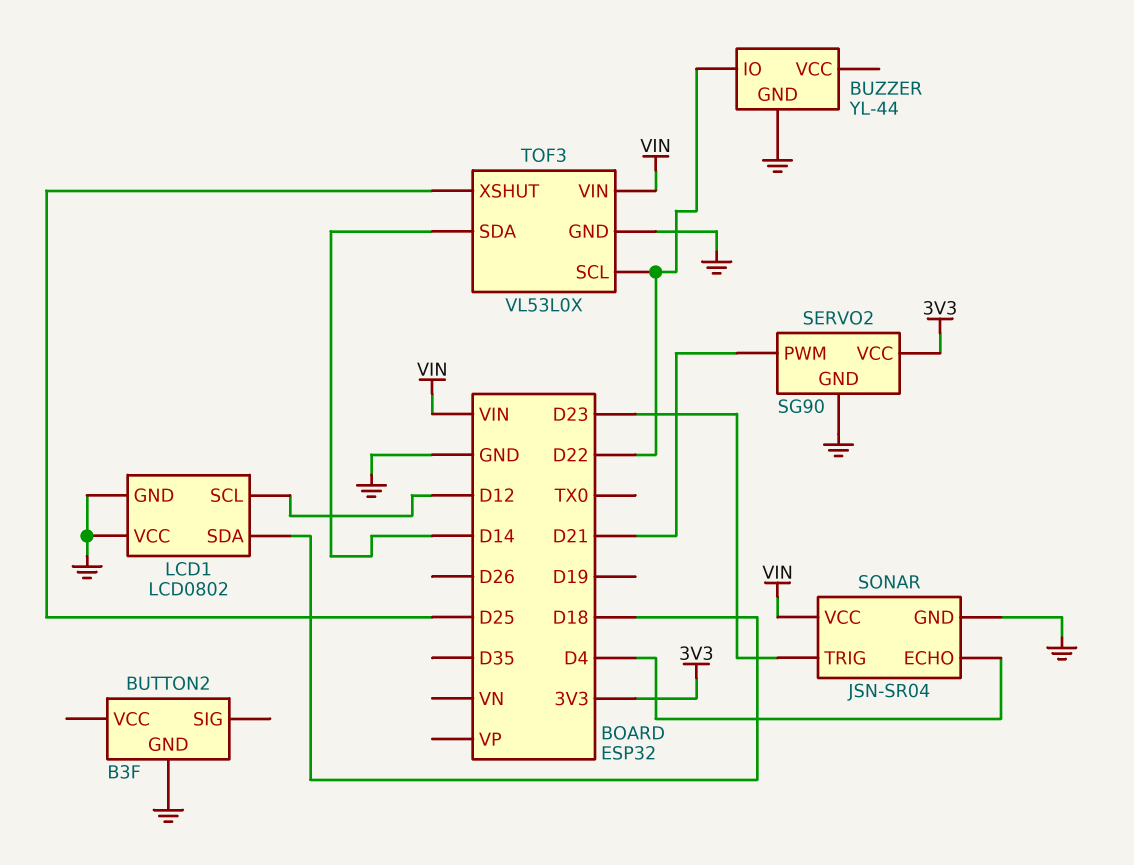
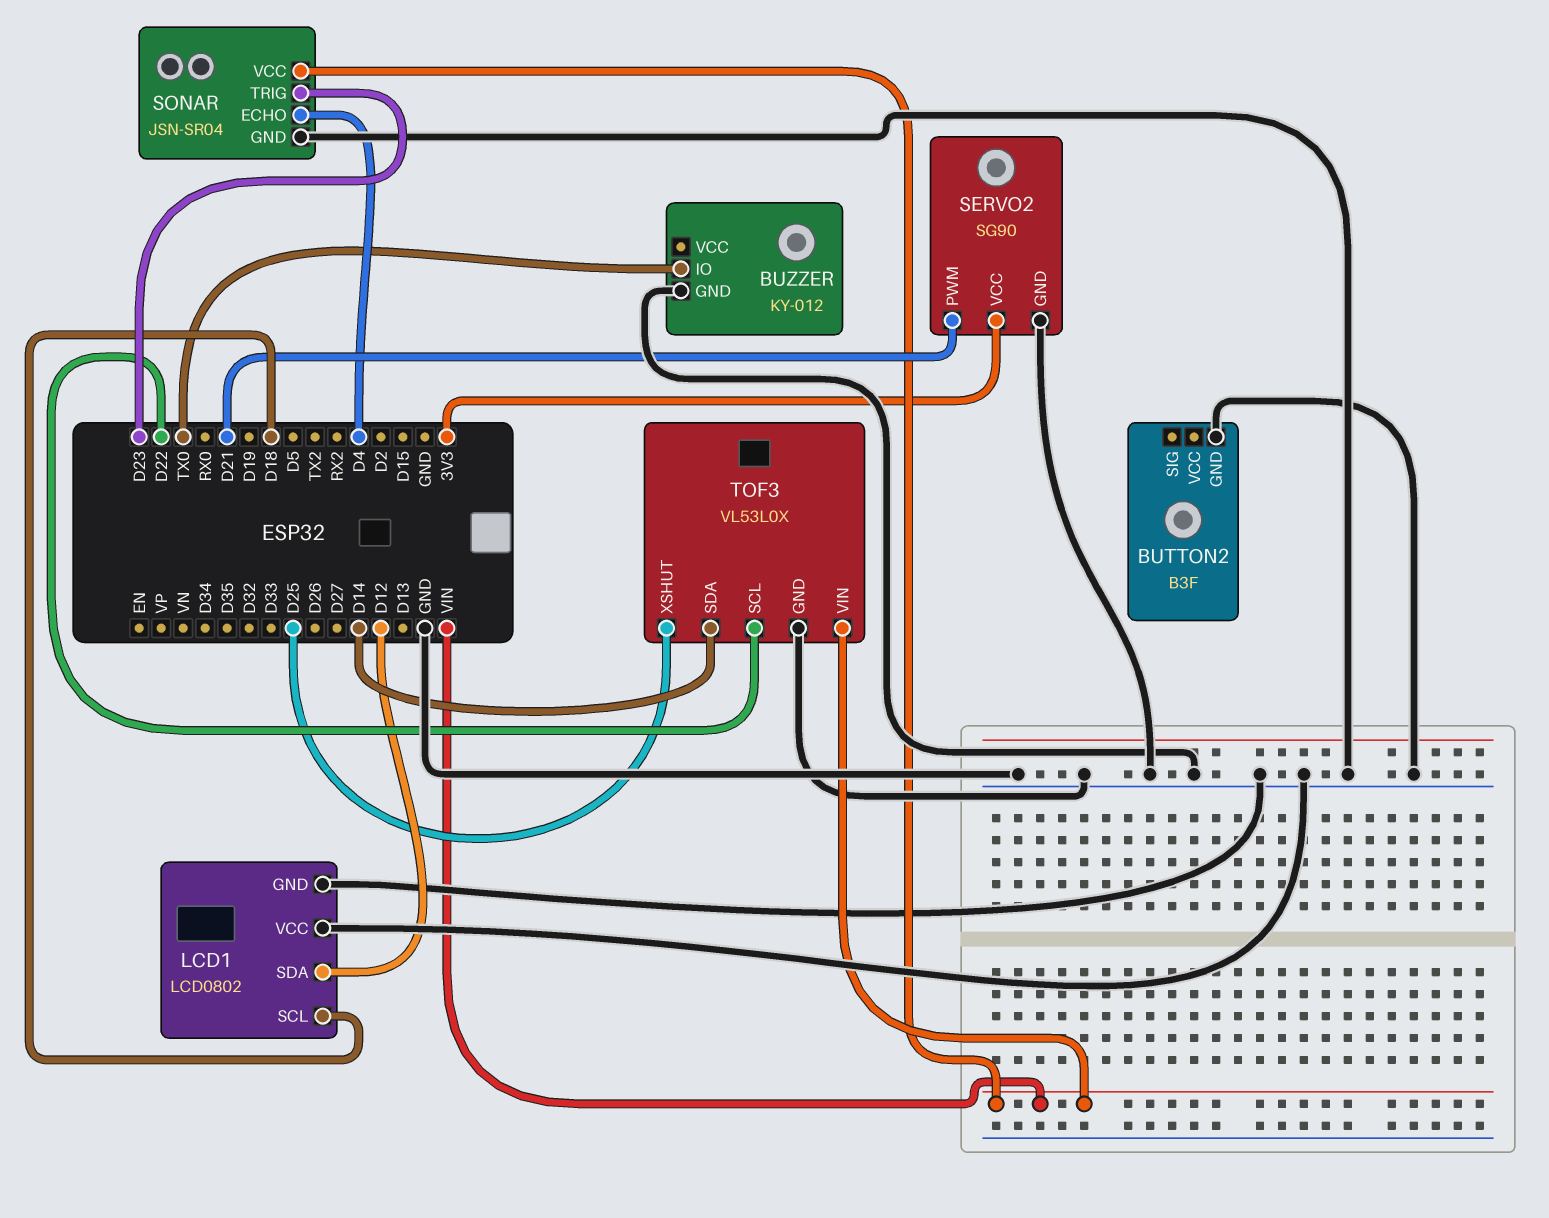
BUZZER: YL-44 -> KY-012
BUZZER pin IO: D22 -> TX0
LCD1 pin SCL: D12 -> D18
LCD1 pin SDA: D18 -> D12

